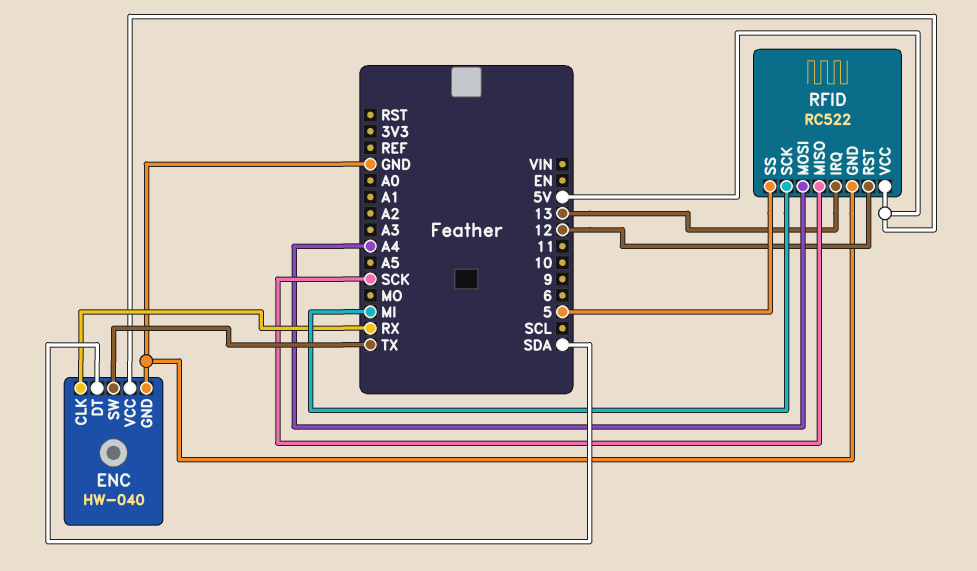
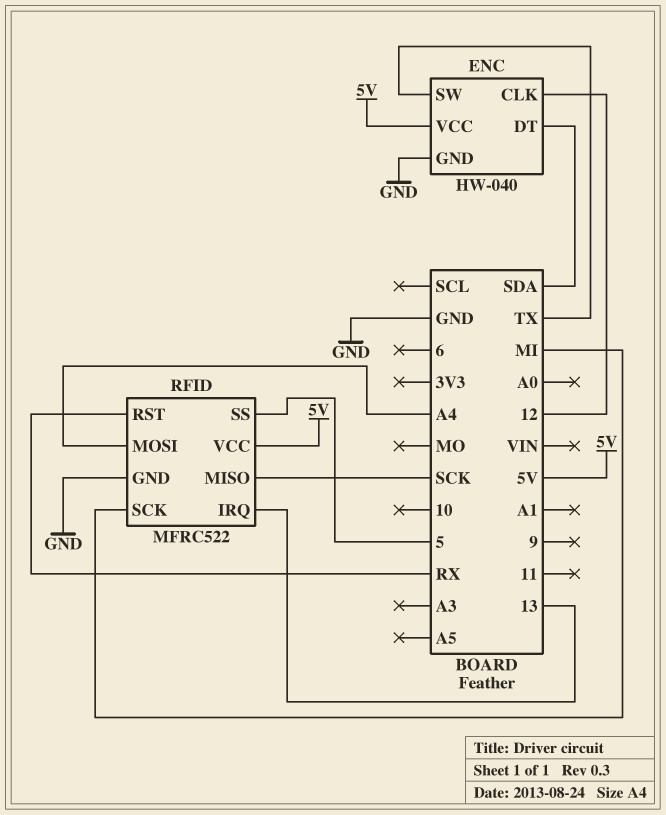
ENC pin CLK: RX -> 12
RFID: RC522 -> MFRC522
RFID pin RST: 12 -> RX

